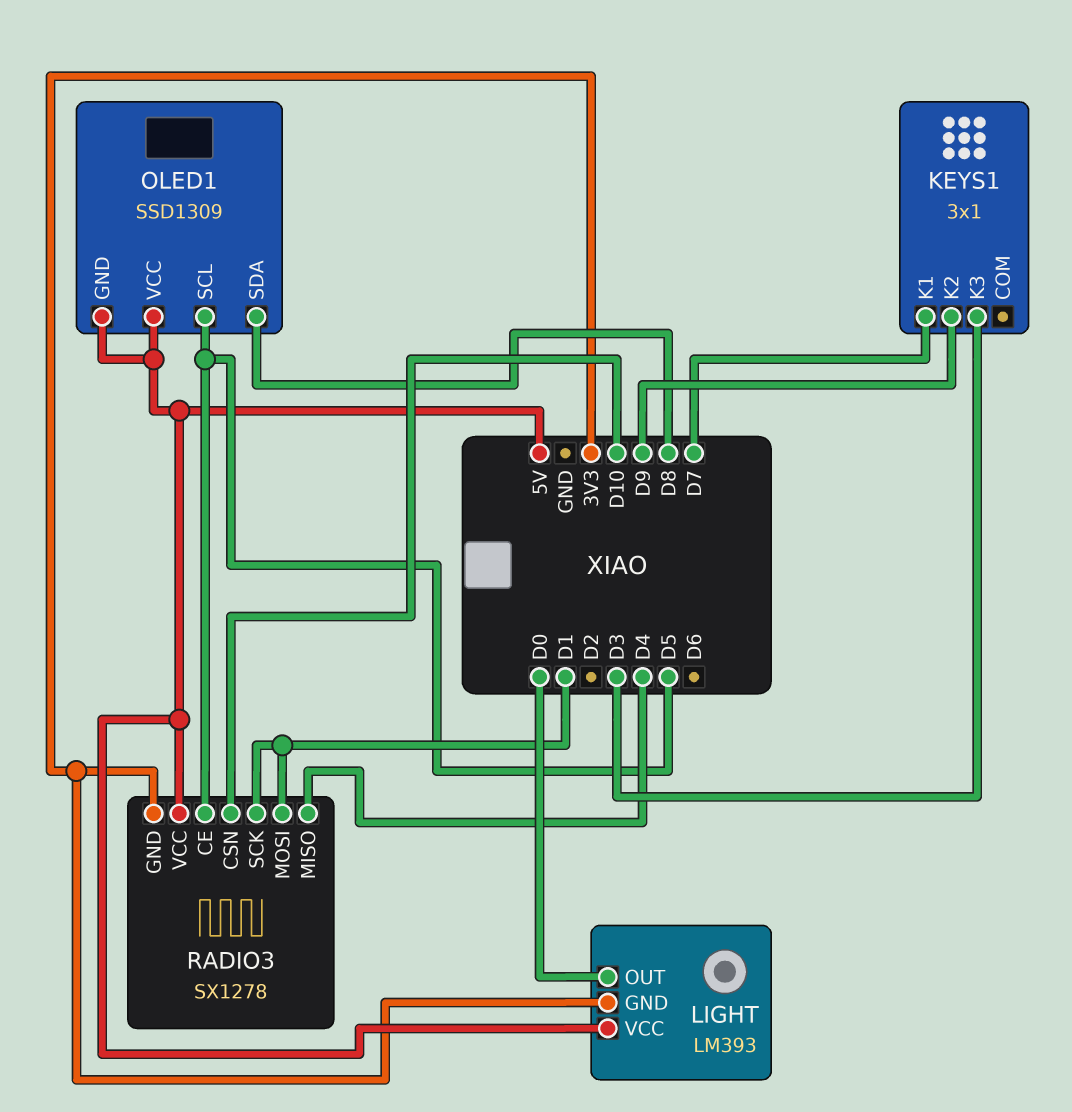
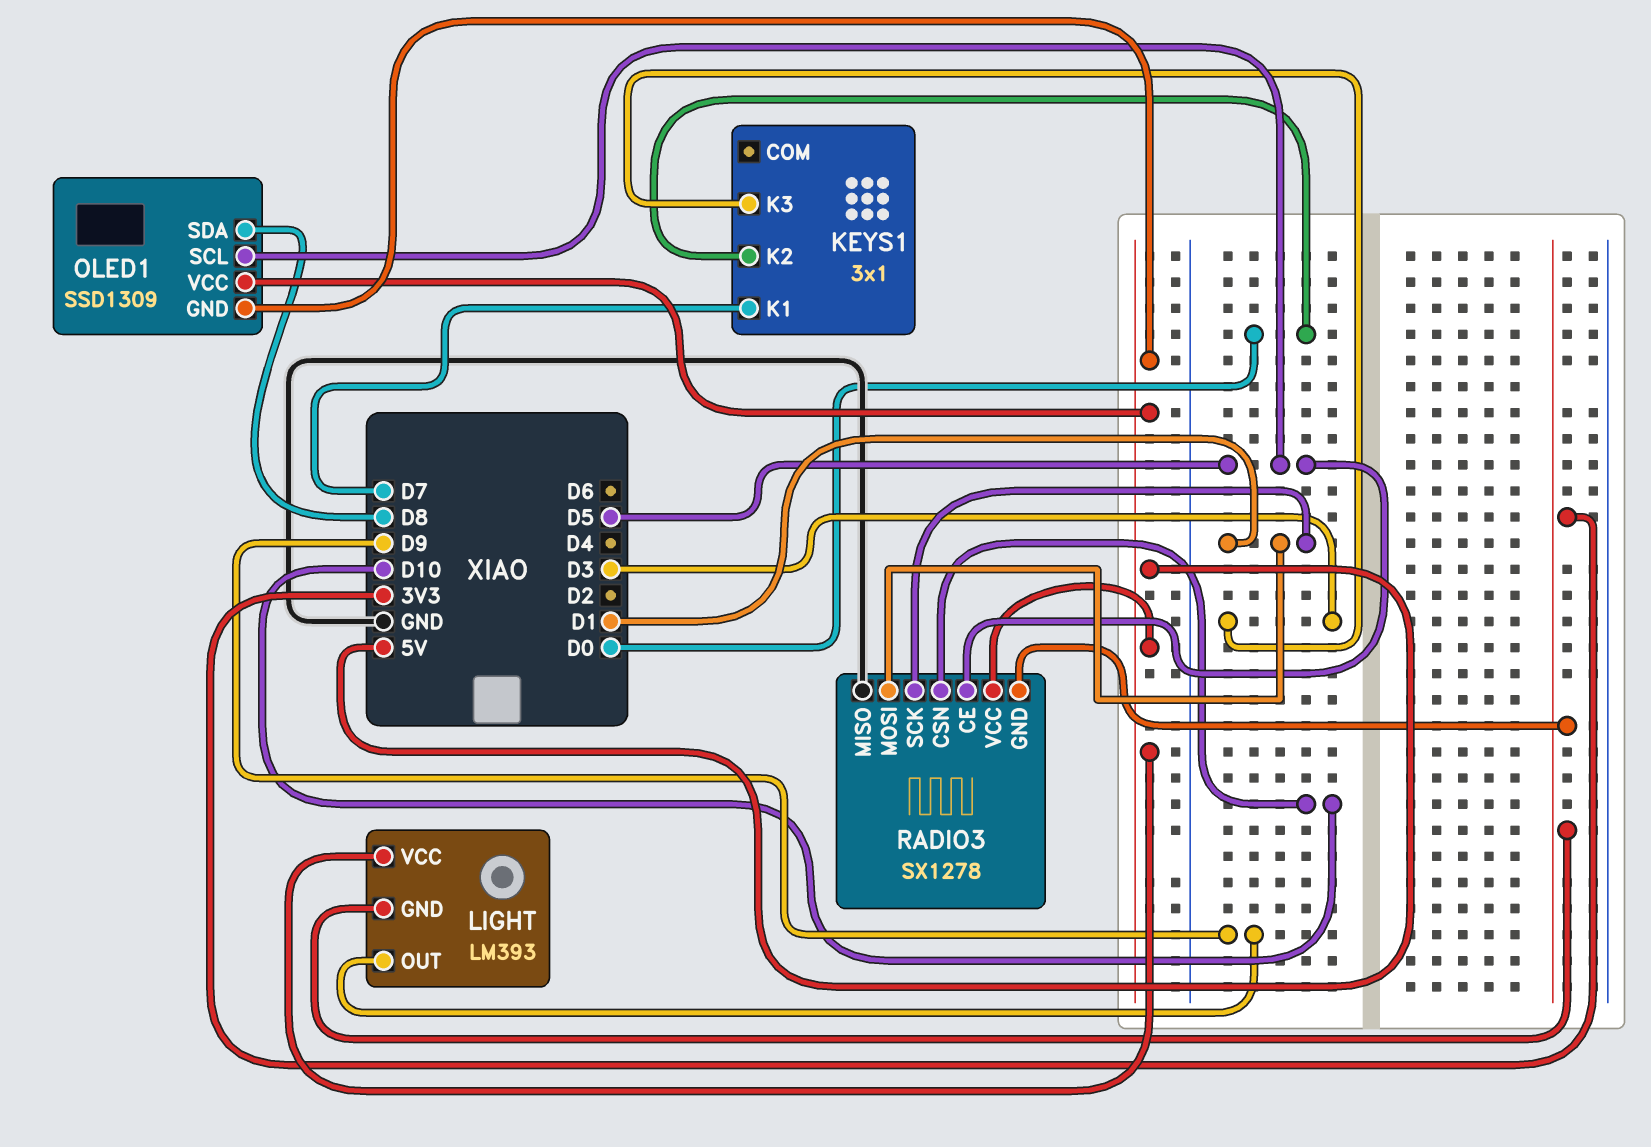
KEYS1 pin K2: D9 -> D0
LIGHT pin OUT: D0 -> D9
RADIO3 pin MISO: D4 -> GND

